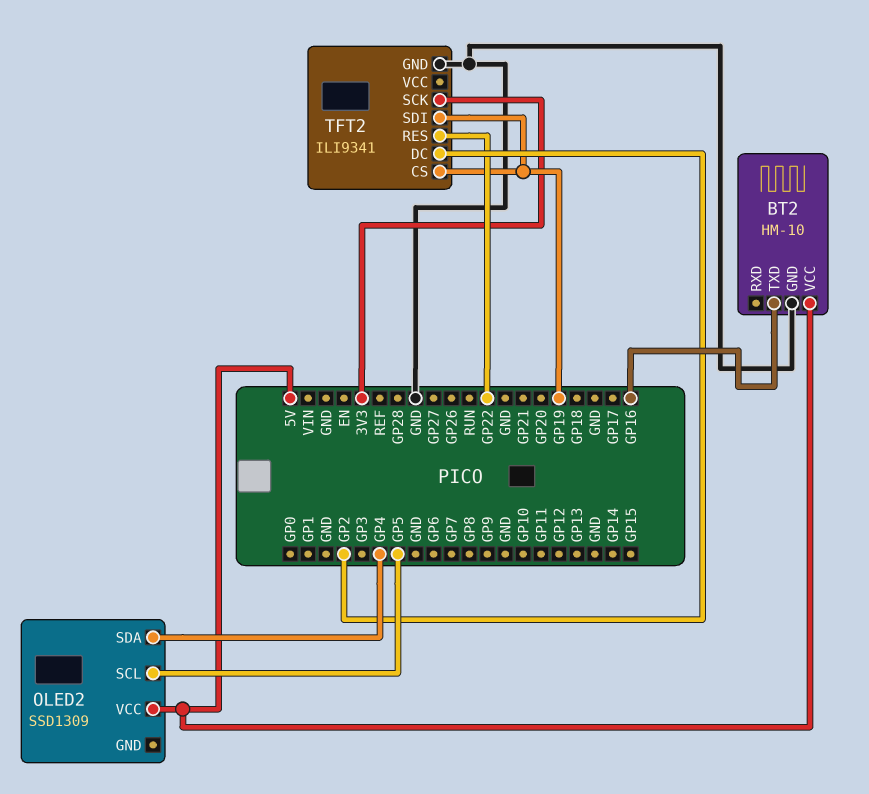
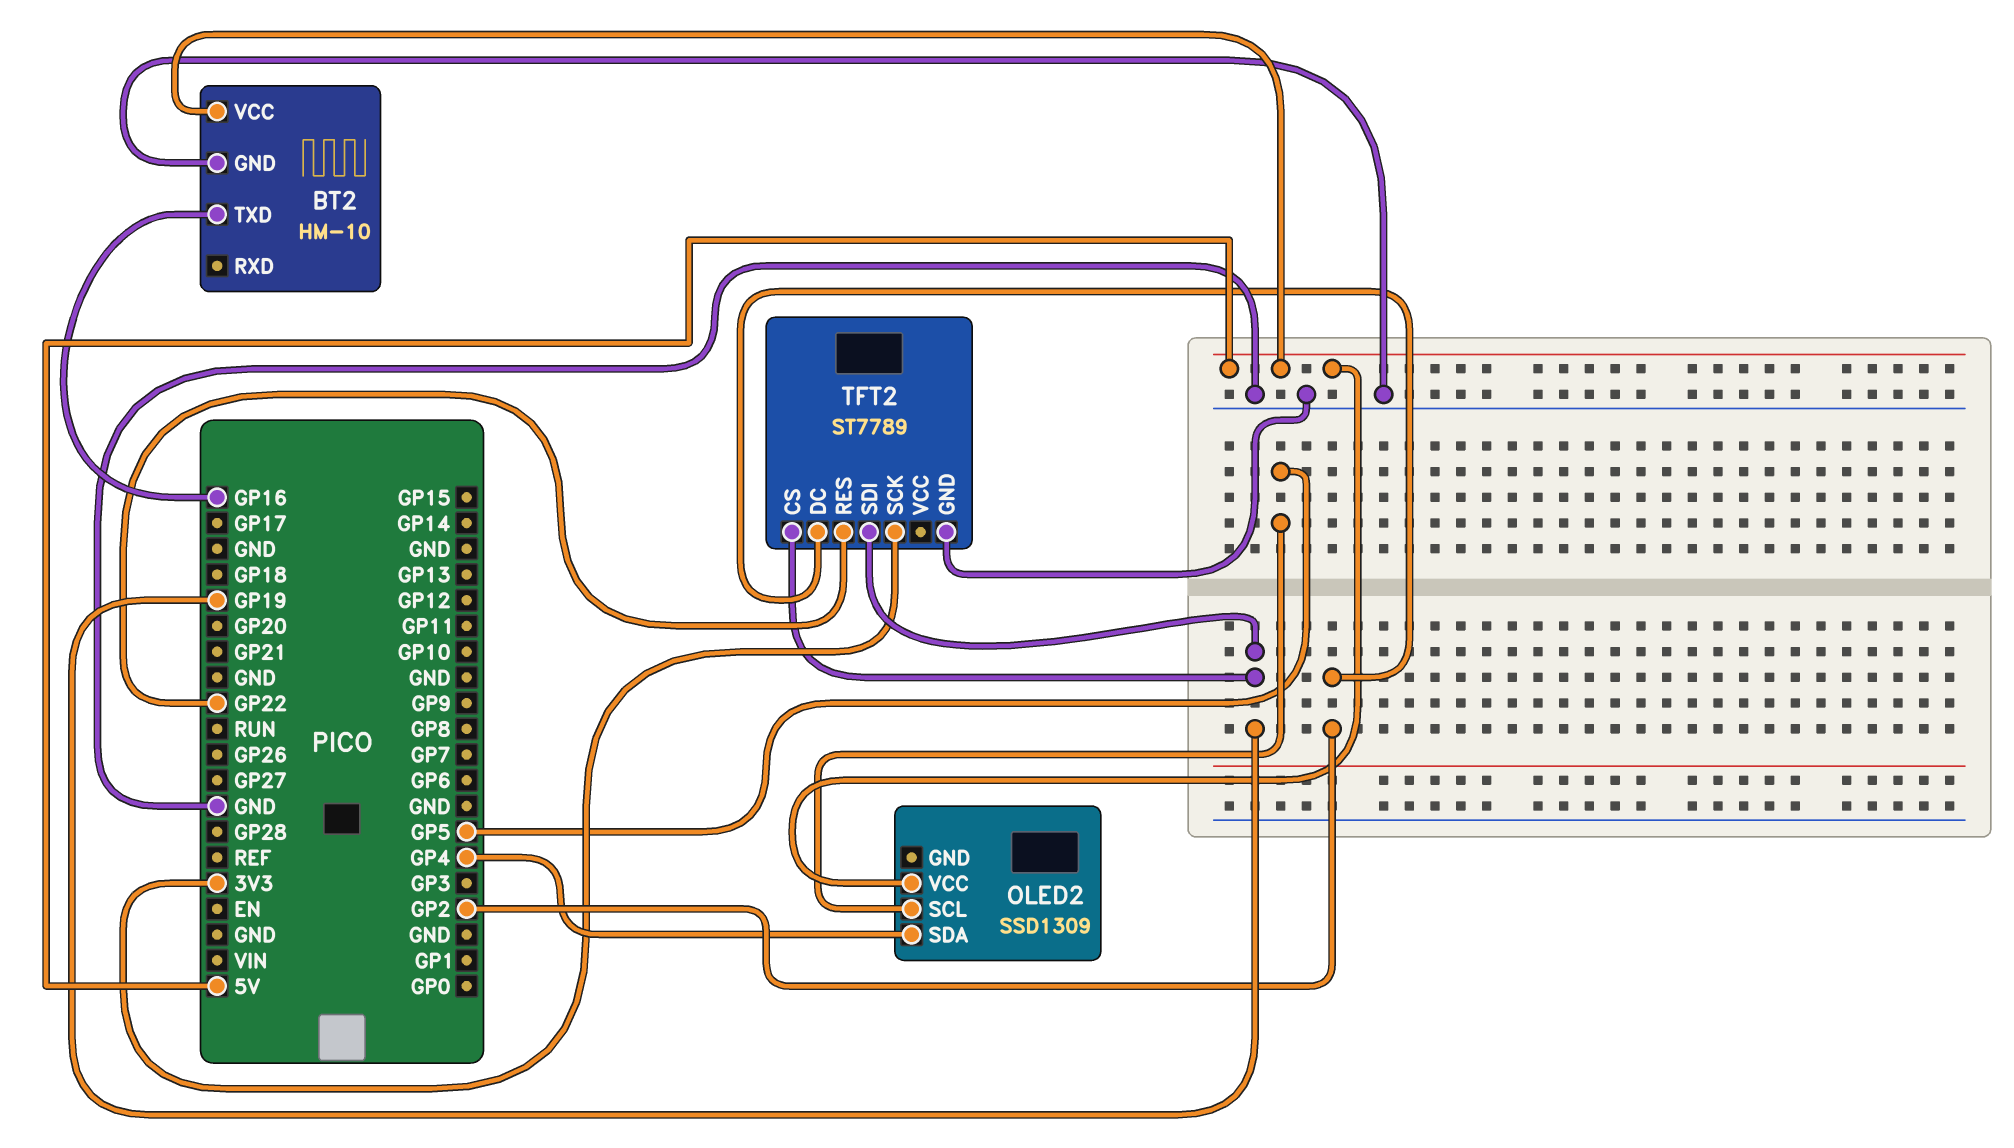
TFT2: ILI9341 -> ST7789

